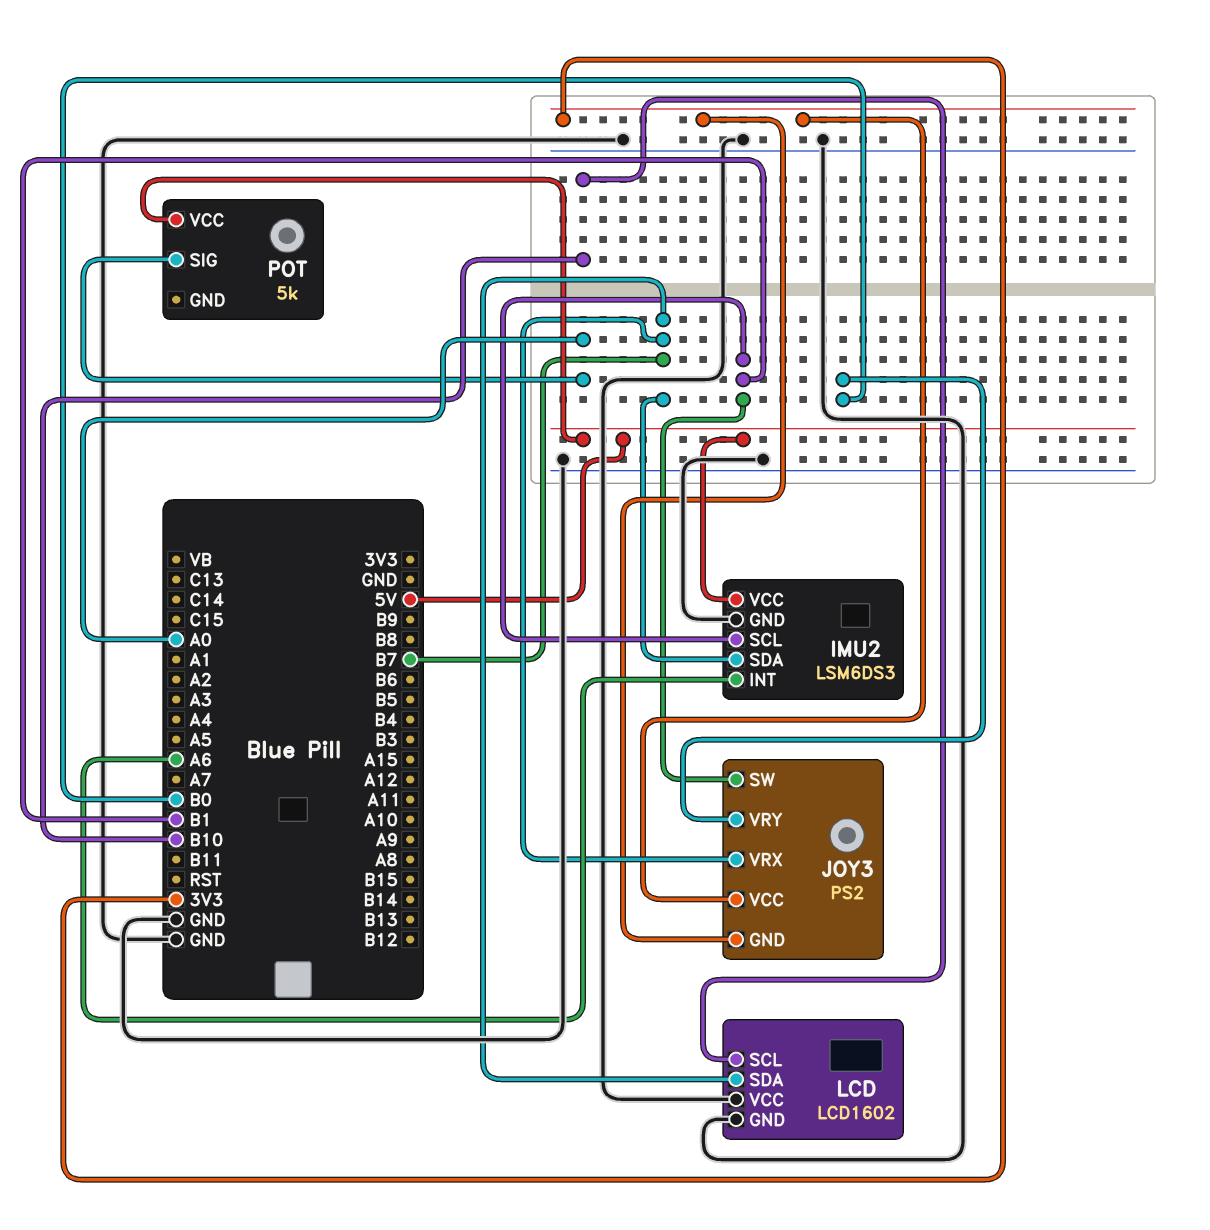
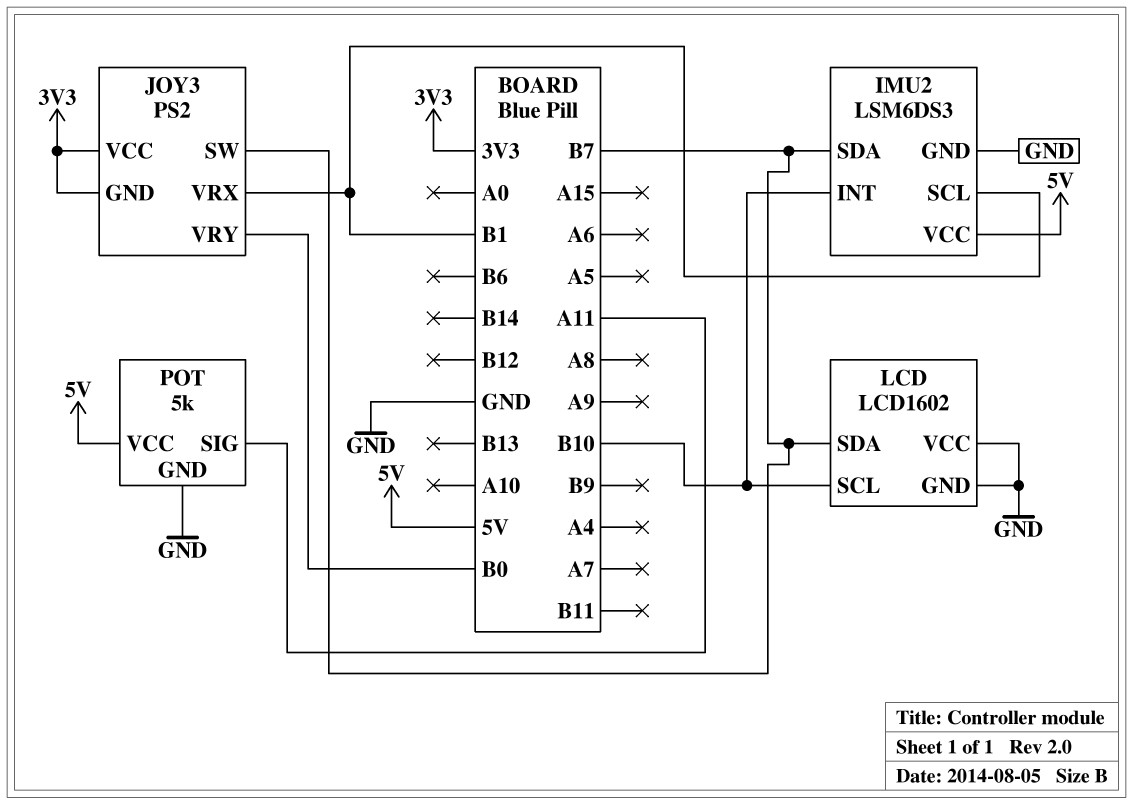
IMU2 pin INT: A6 -> B10
JOY3 pin SW: B1 -> B7
JOY3 pin VRX: B7 -> B1
POT pin GND: none -> GND
POT pin SIG: A0 -> A11

